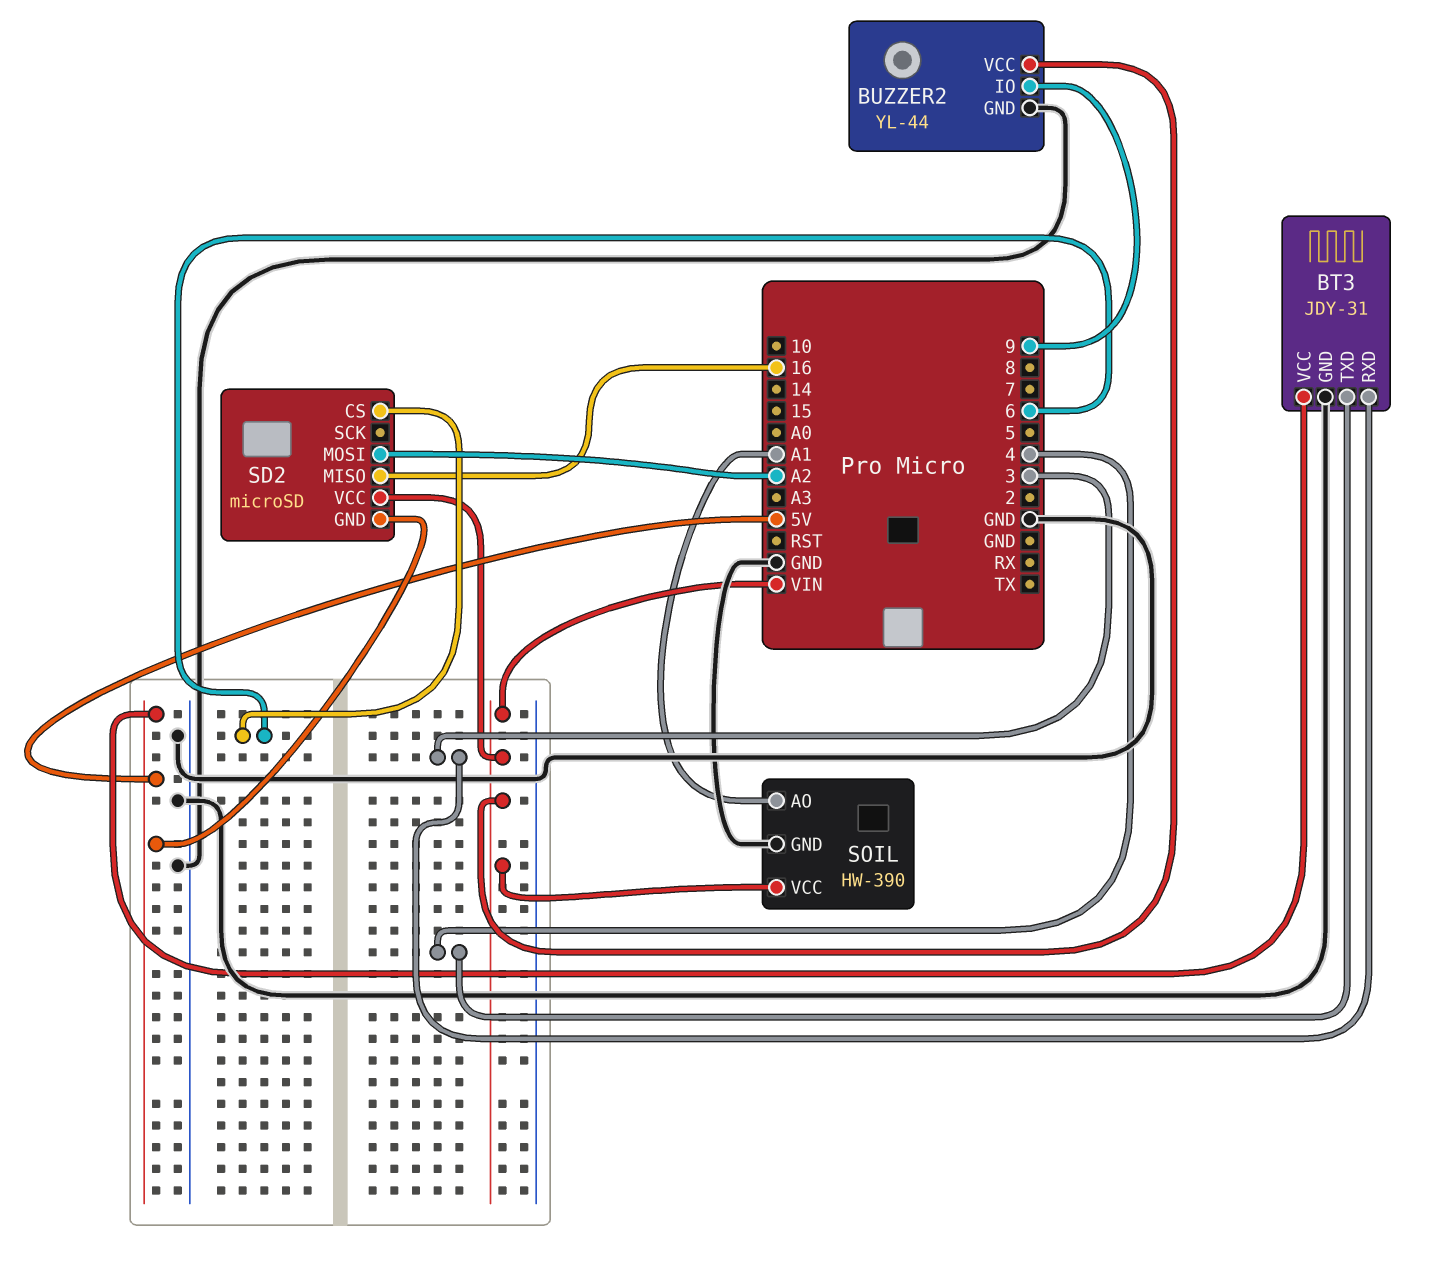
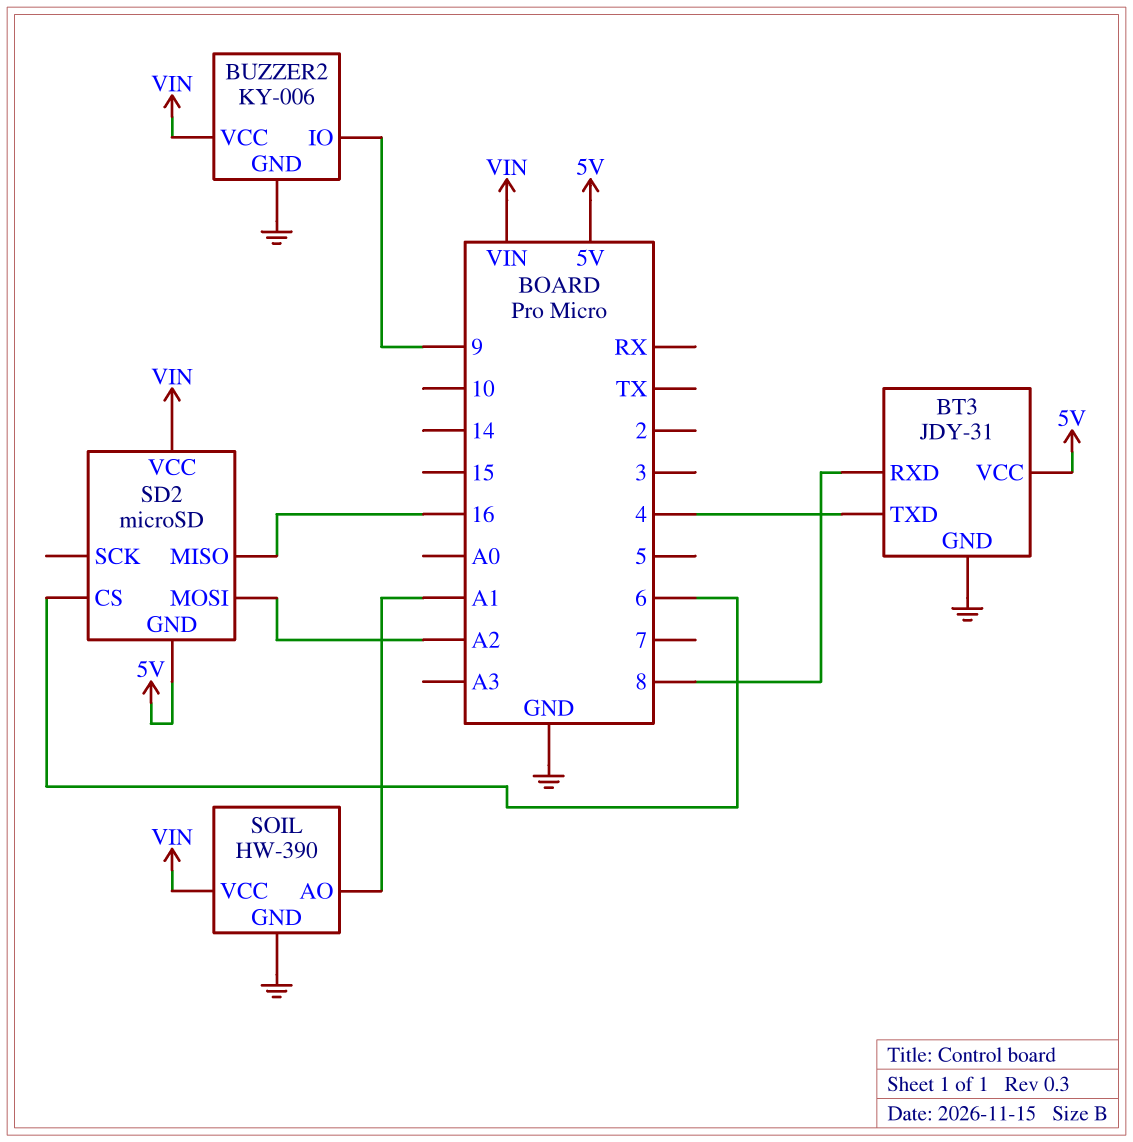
BT3 pin RXD: 3 -> 8
BUZZER2: YL-44 -> KY-006

